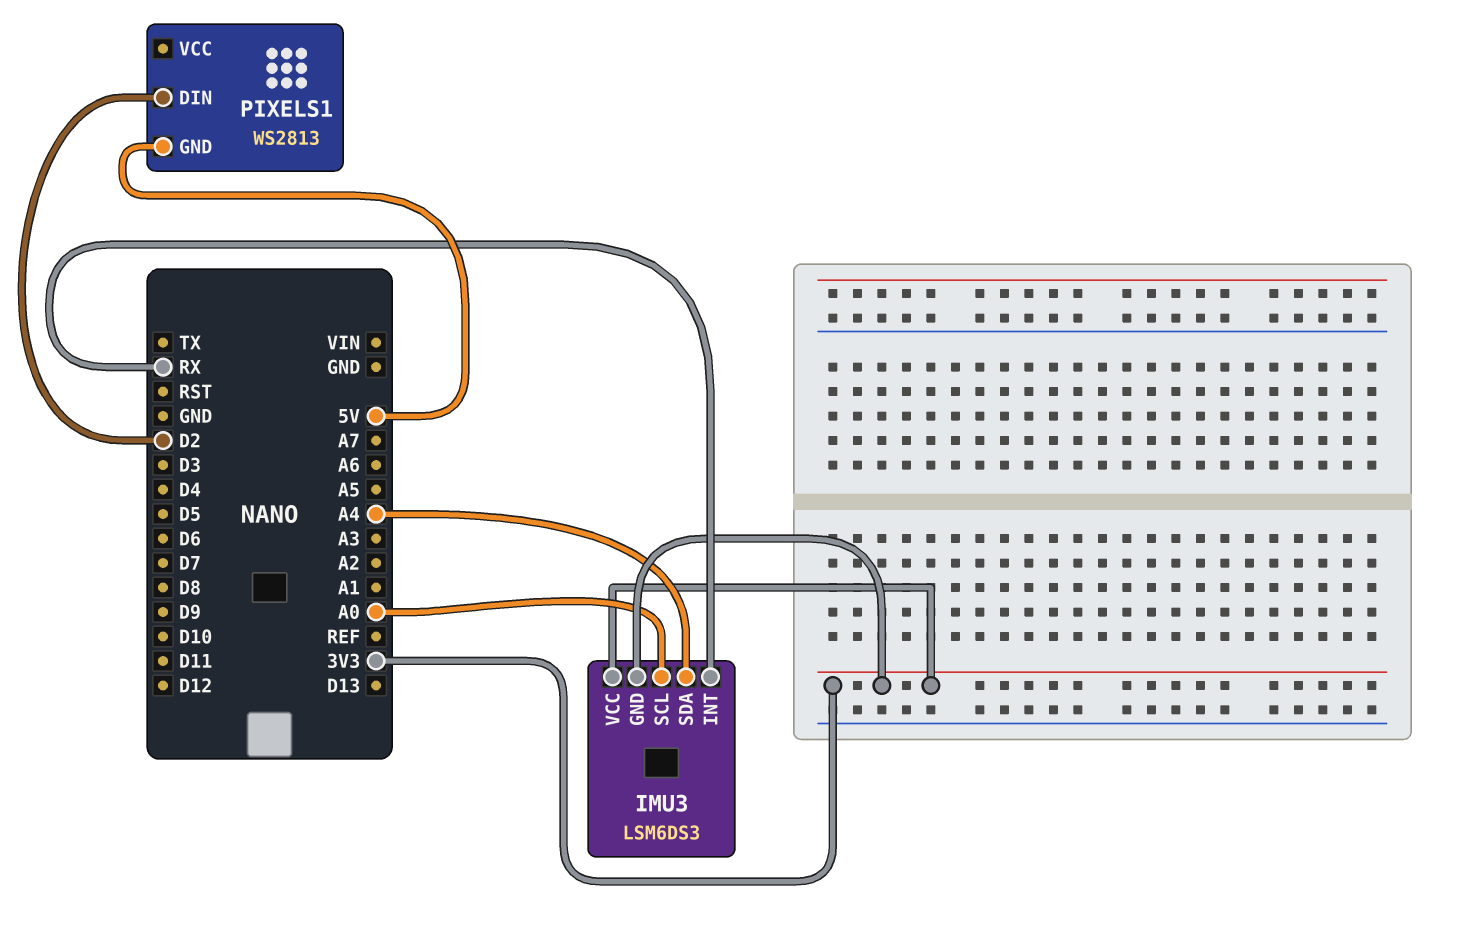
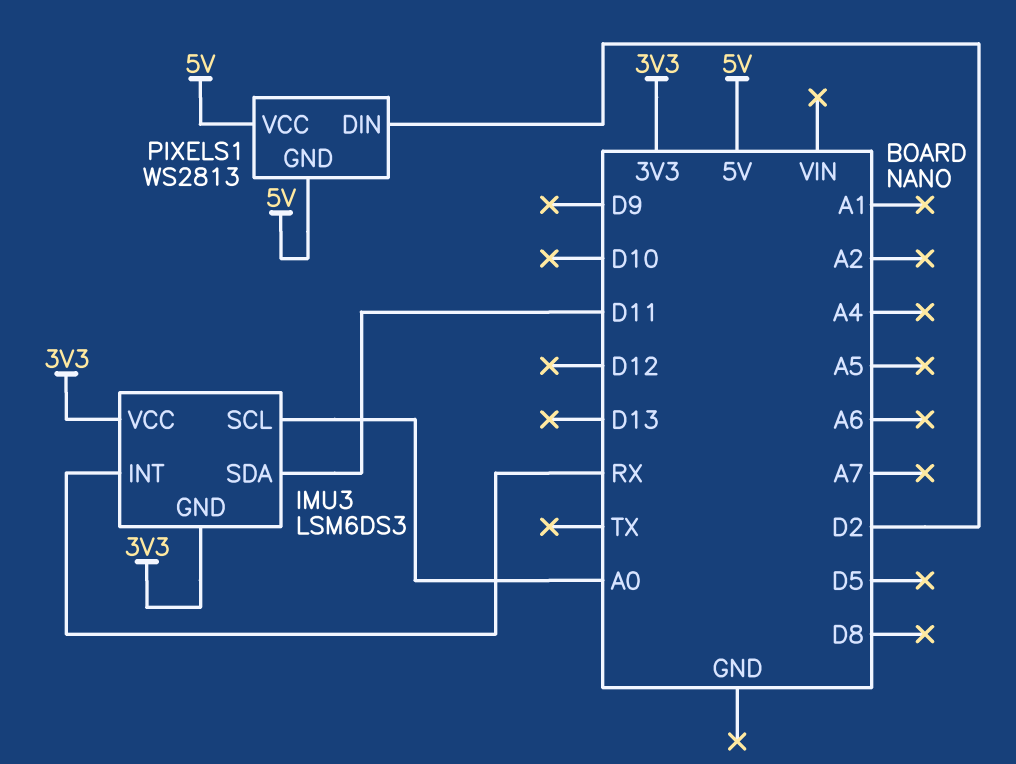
IMU3 pin SDA: A4 -> D11
PIXELS1 pin VCC: none -> 5V

